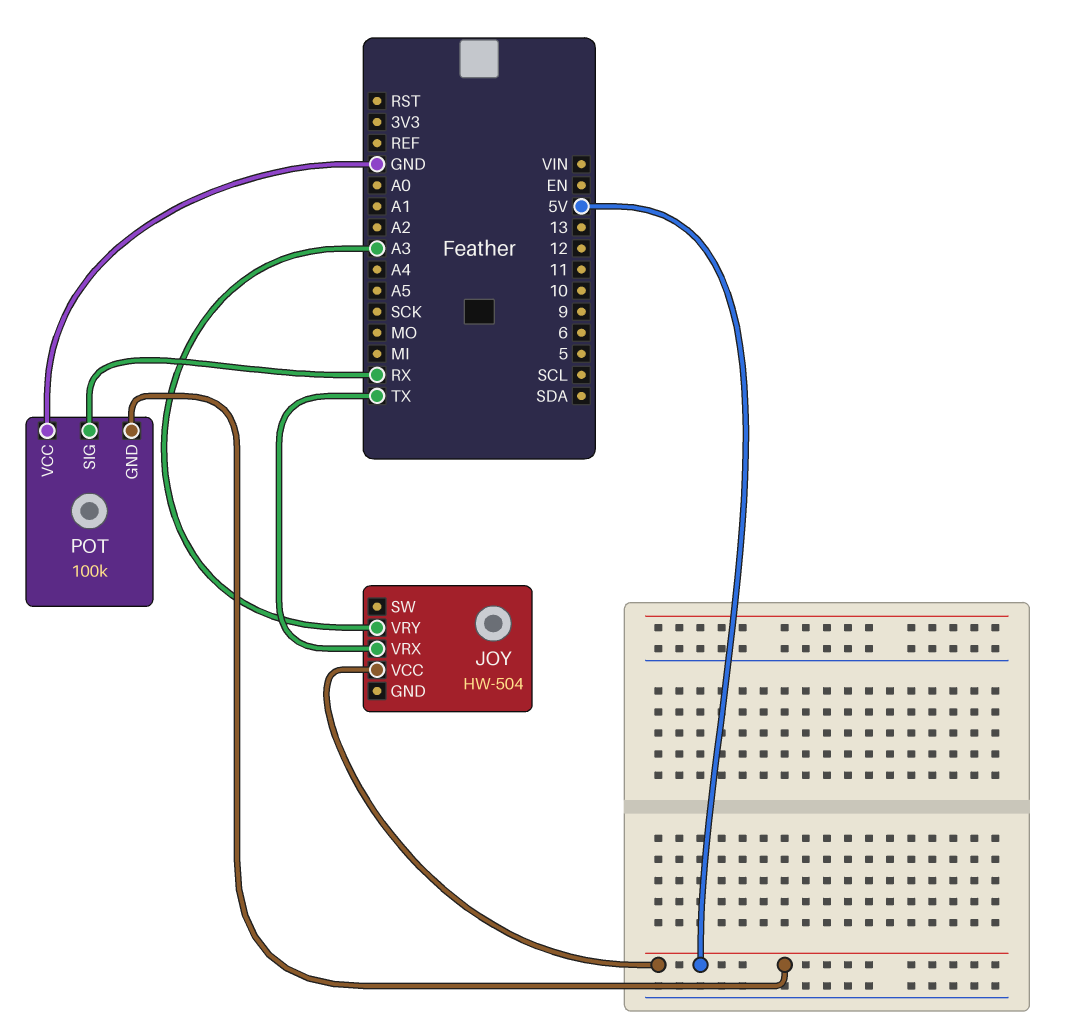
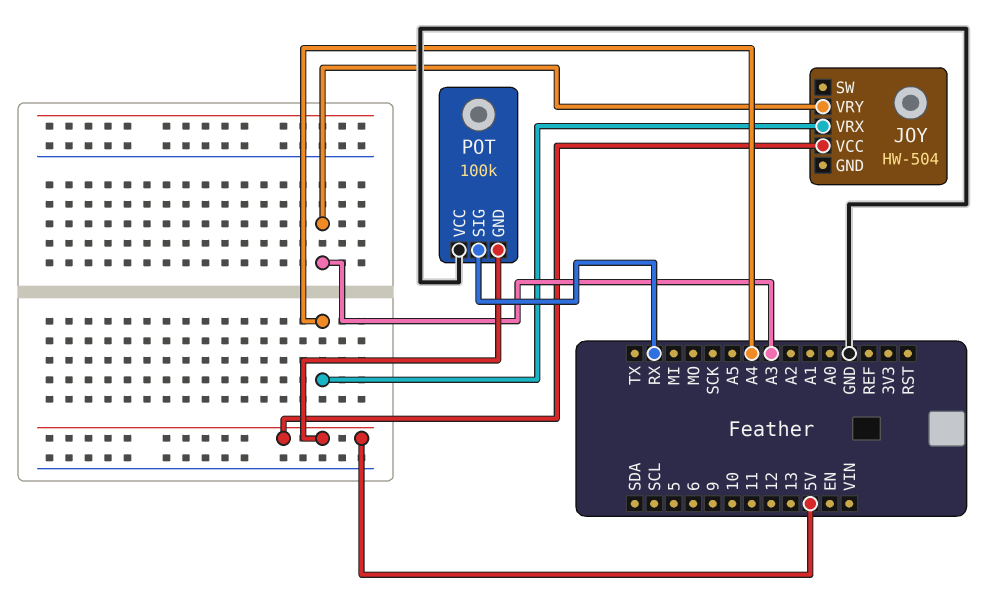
JOY pin VRX: TX -> A4

